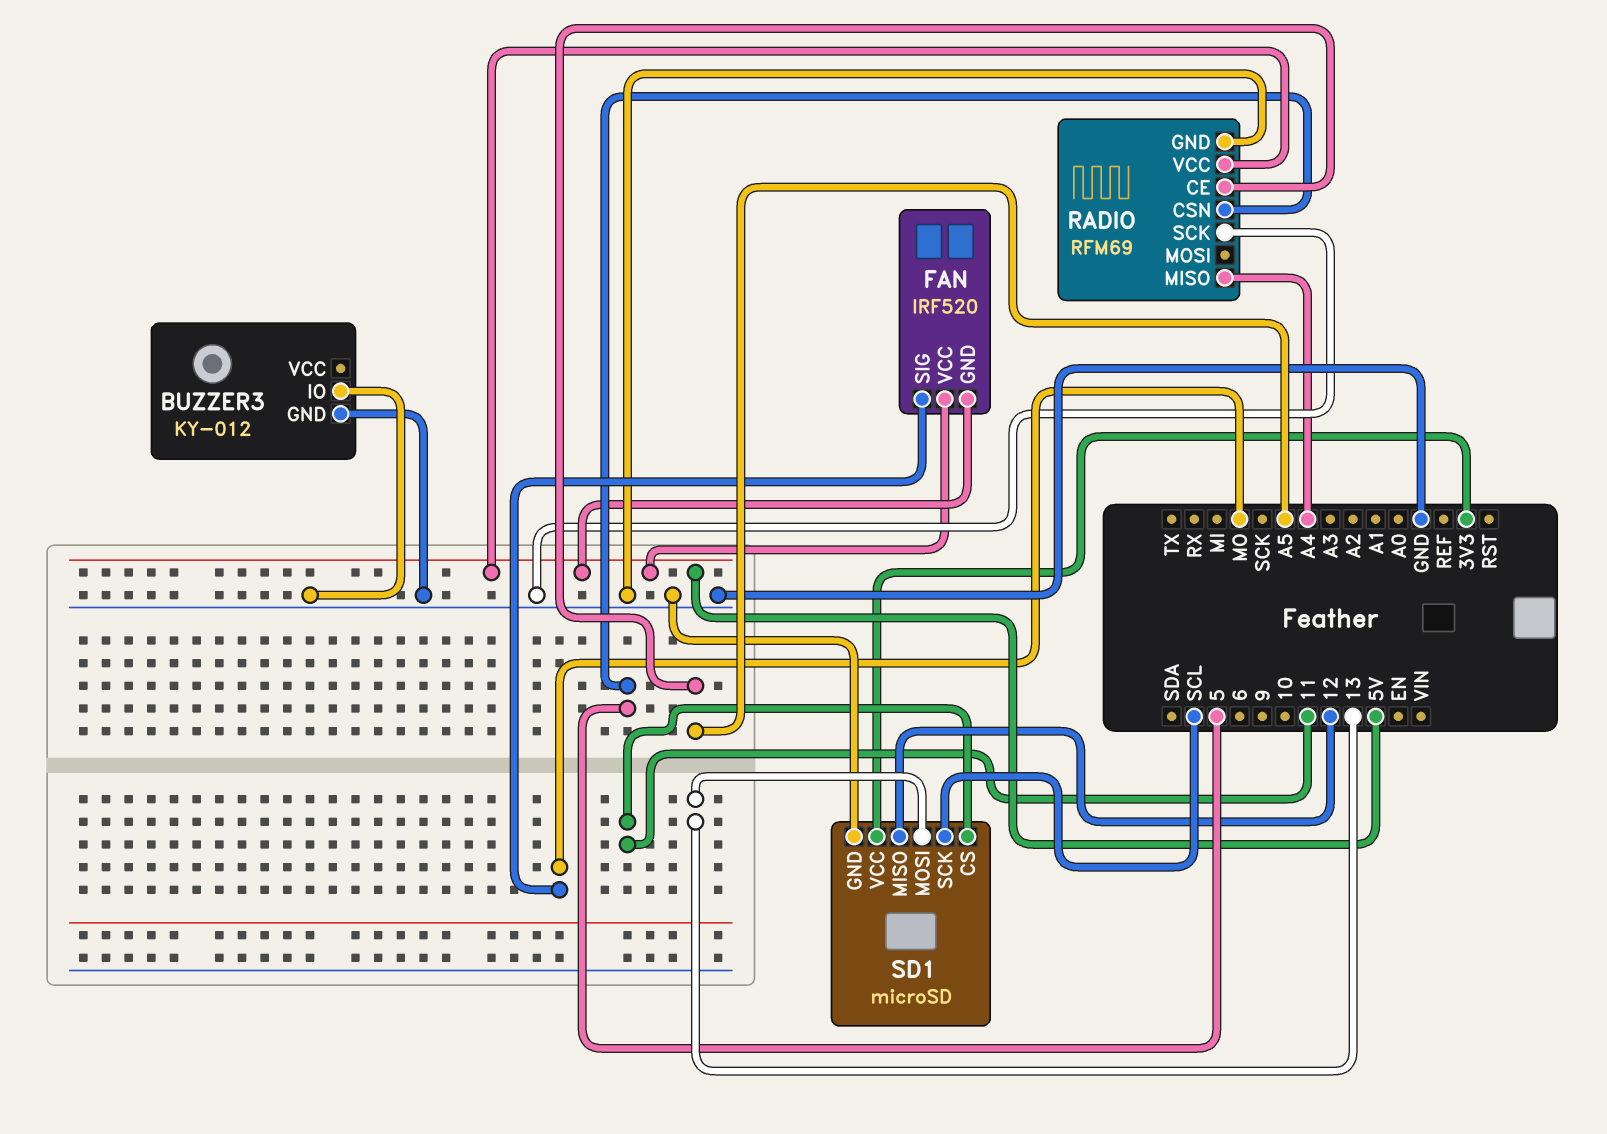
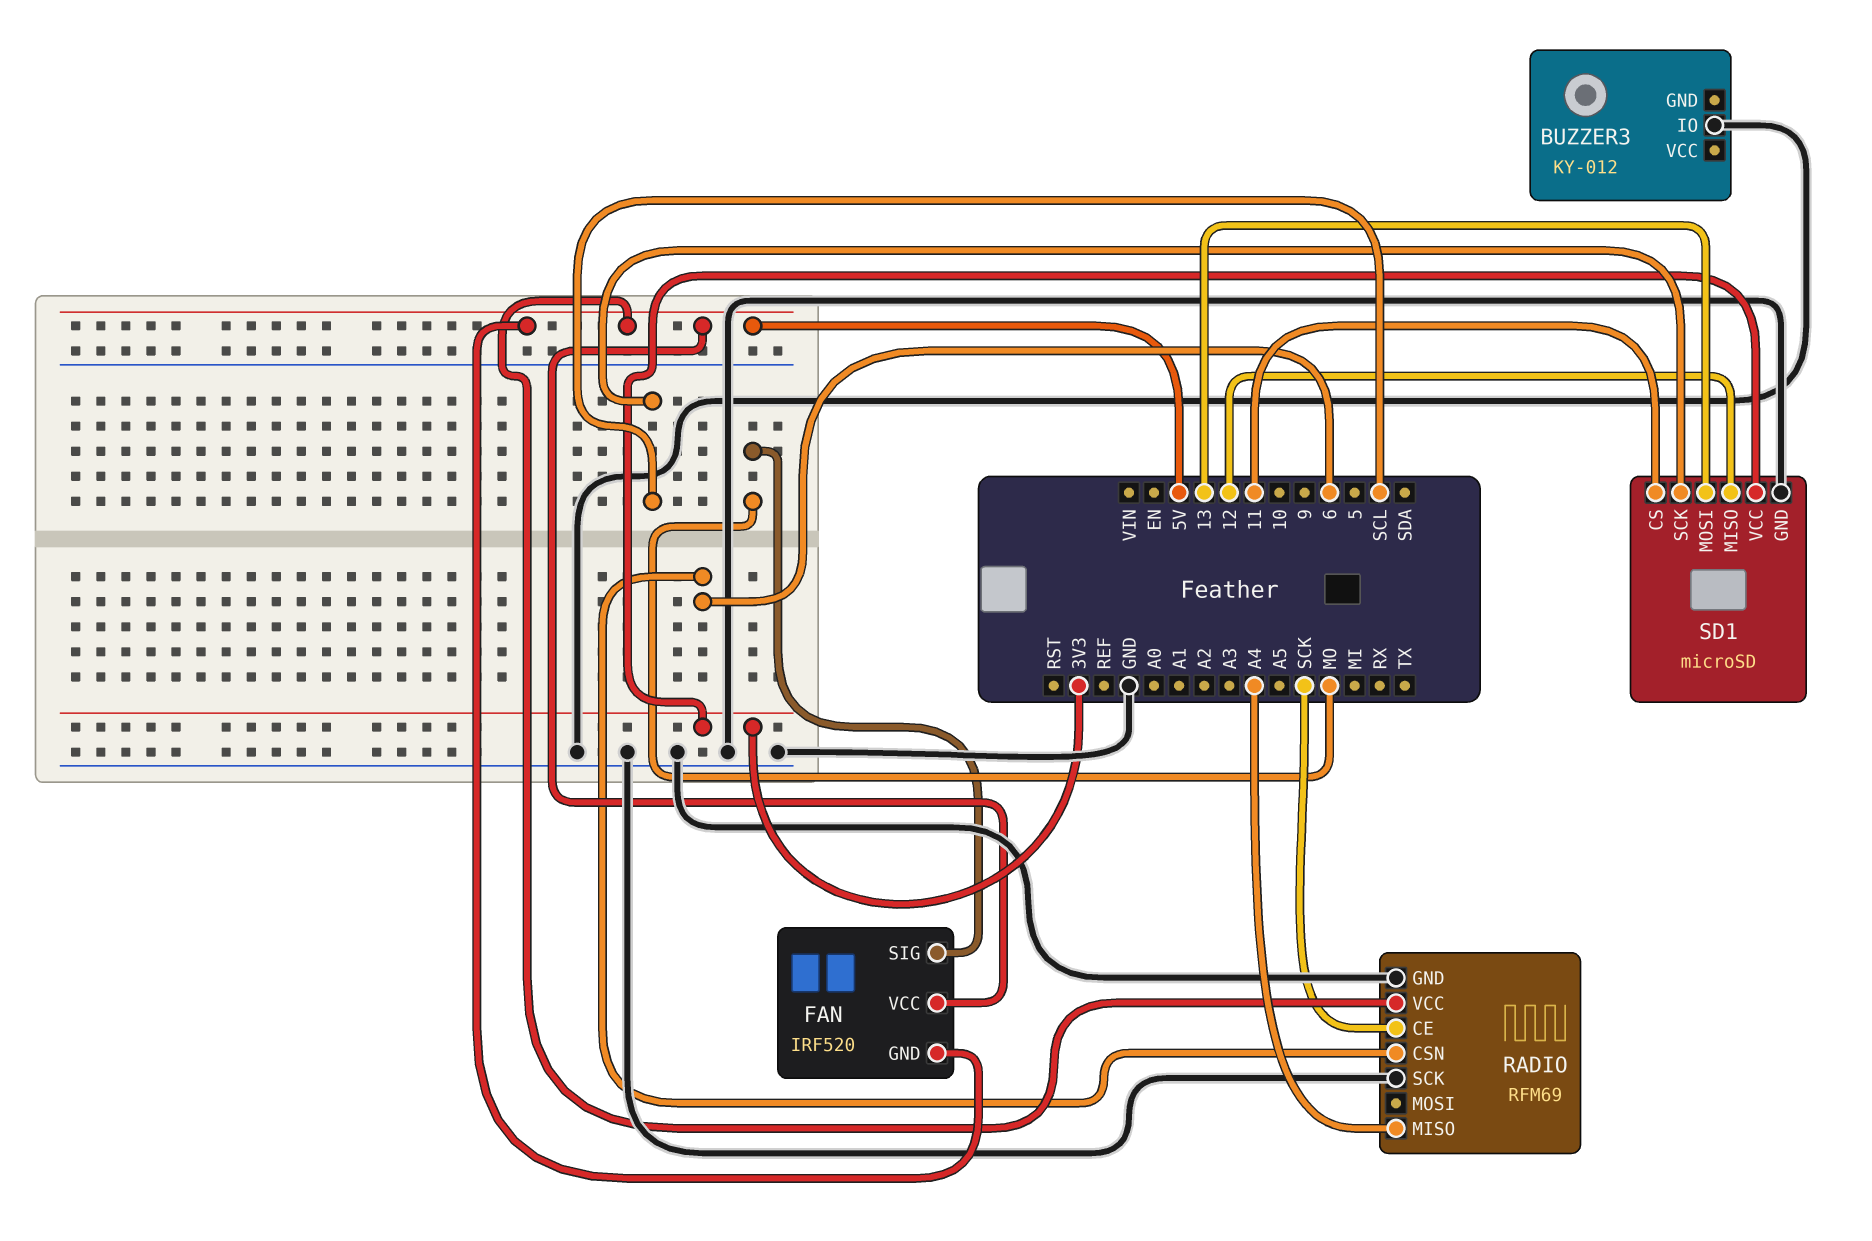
BUZZER3 pin GND: GND -> none
RADIO pin CE: A5 -> SCK
RADIO pin CSN: 5 -> 6

